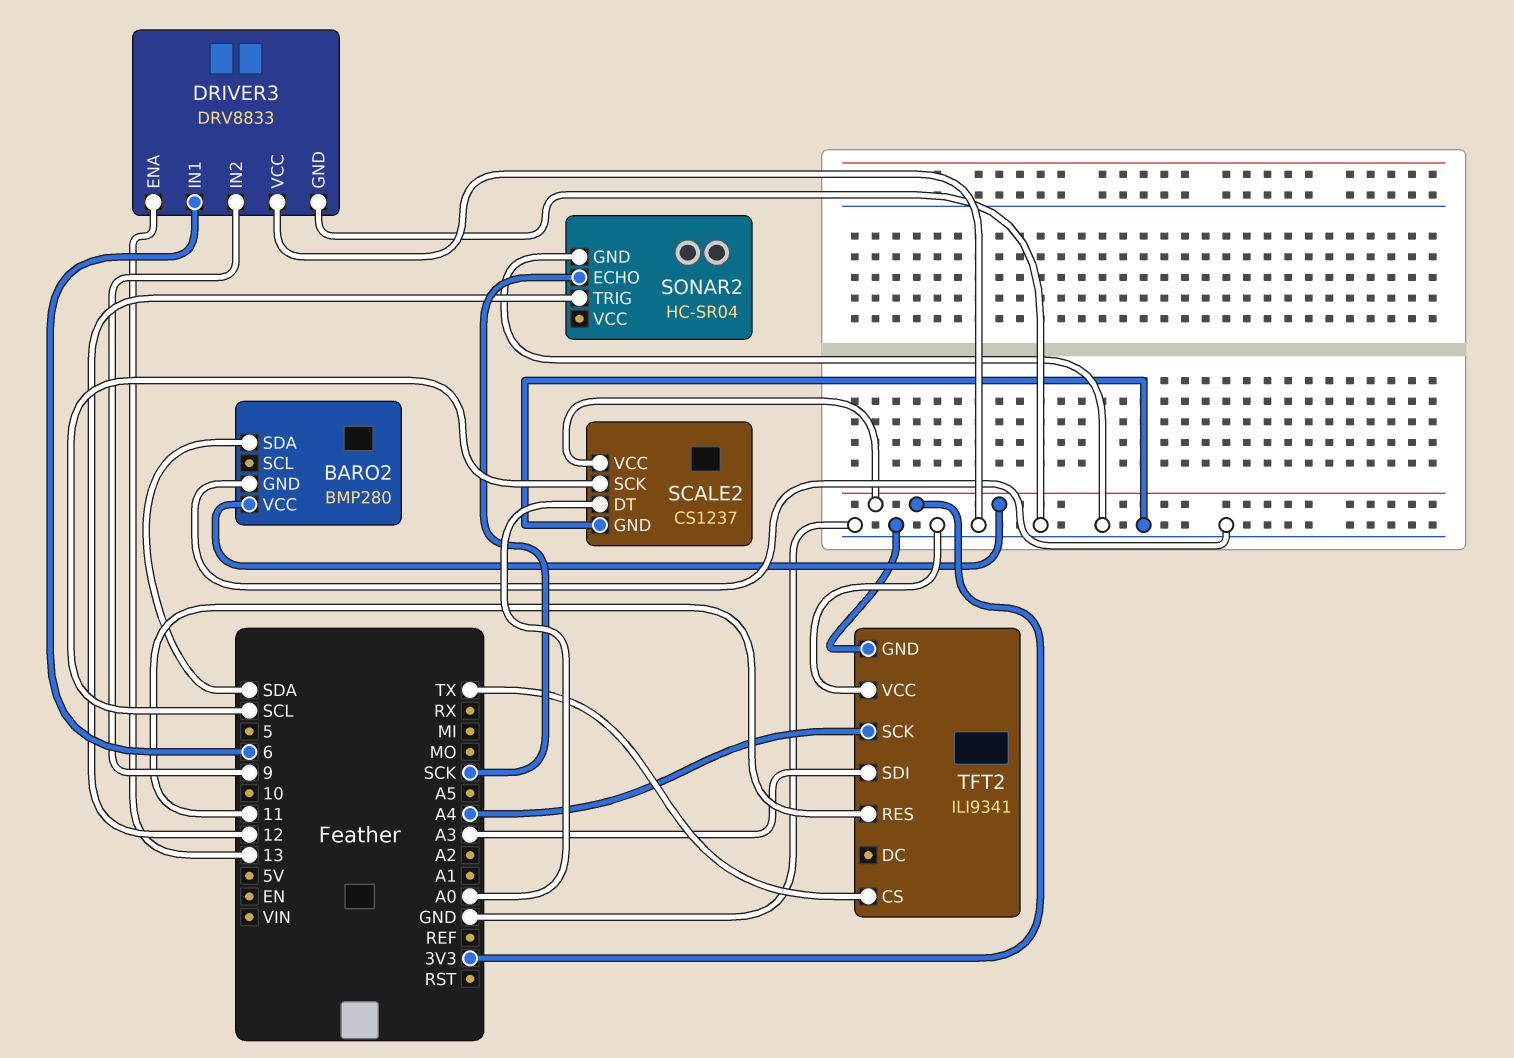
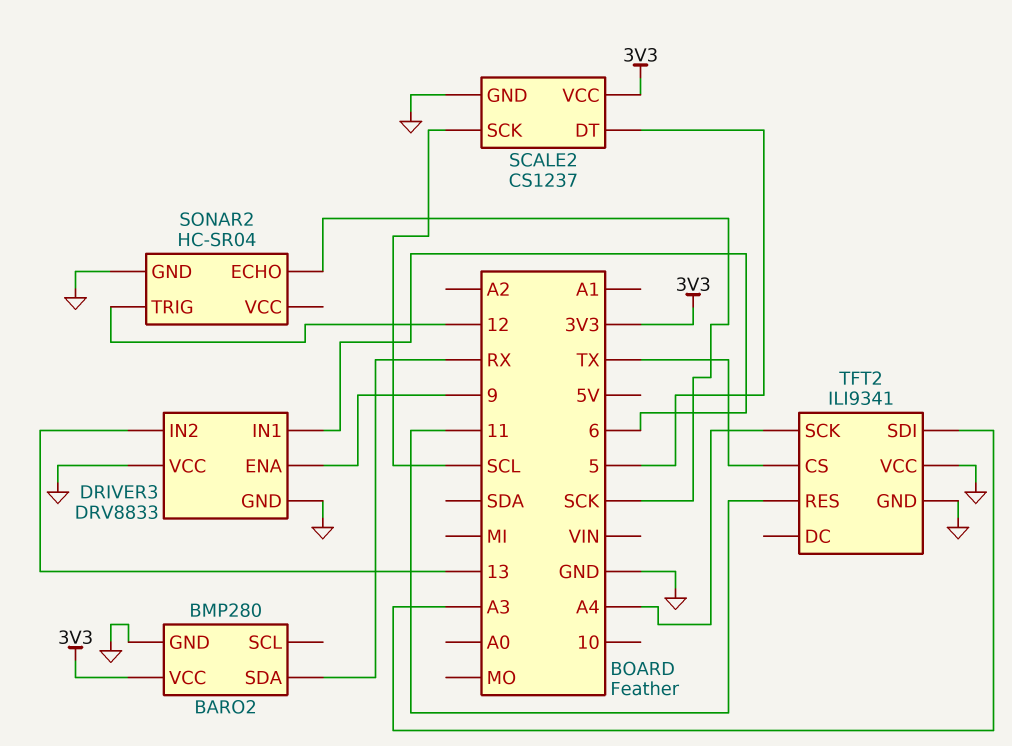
BARO2 pin SDA: SDA -> RX
DRIVER3 pin ENA: 13 -> 9
DRIVER3 pin IN2: 9 -> 13
SCALE2 pin DT: A0 -> 5

